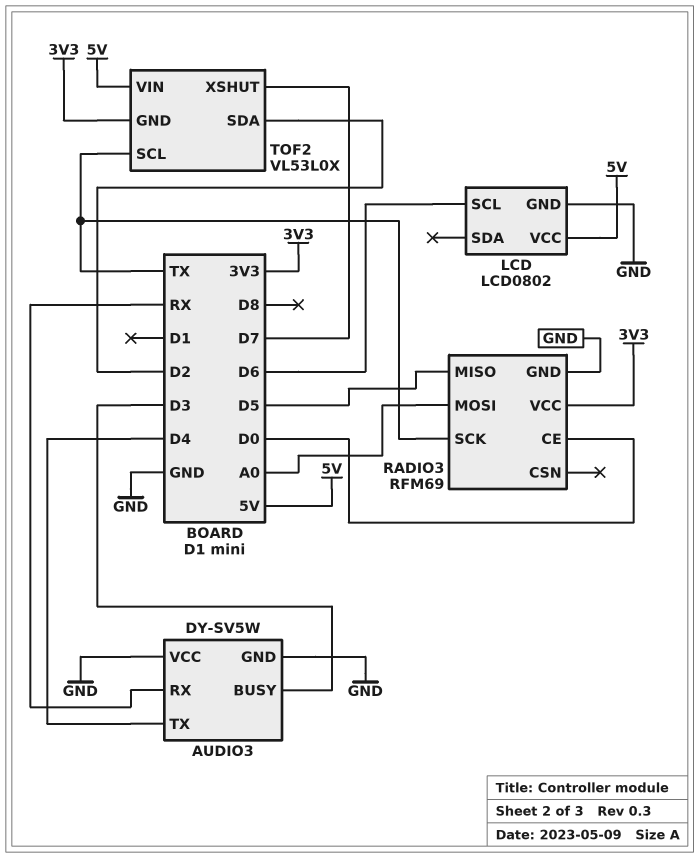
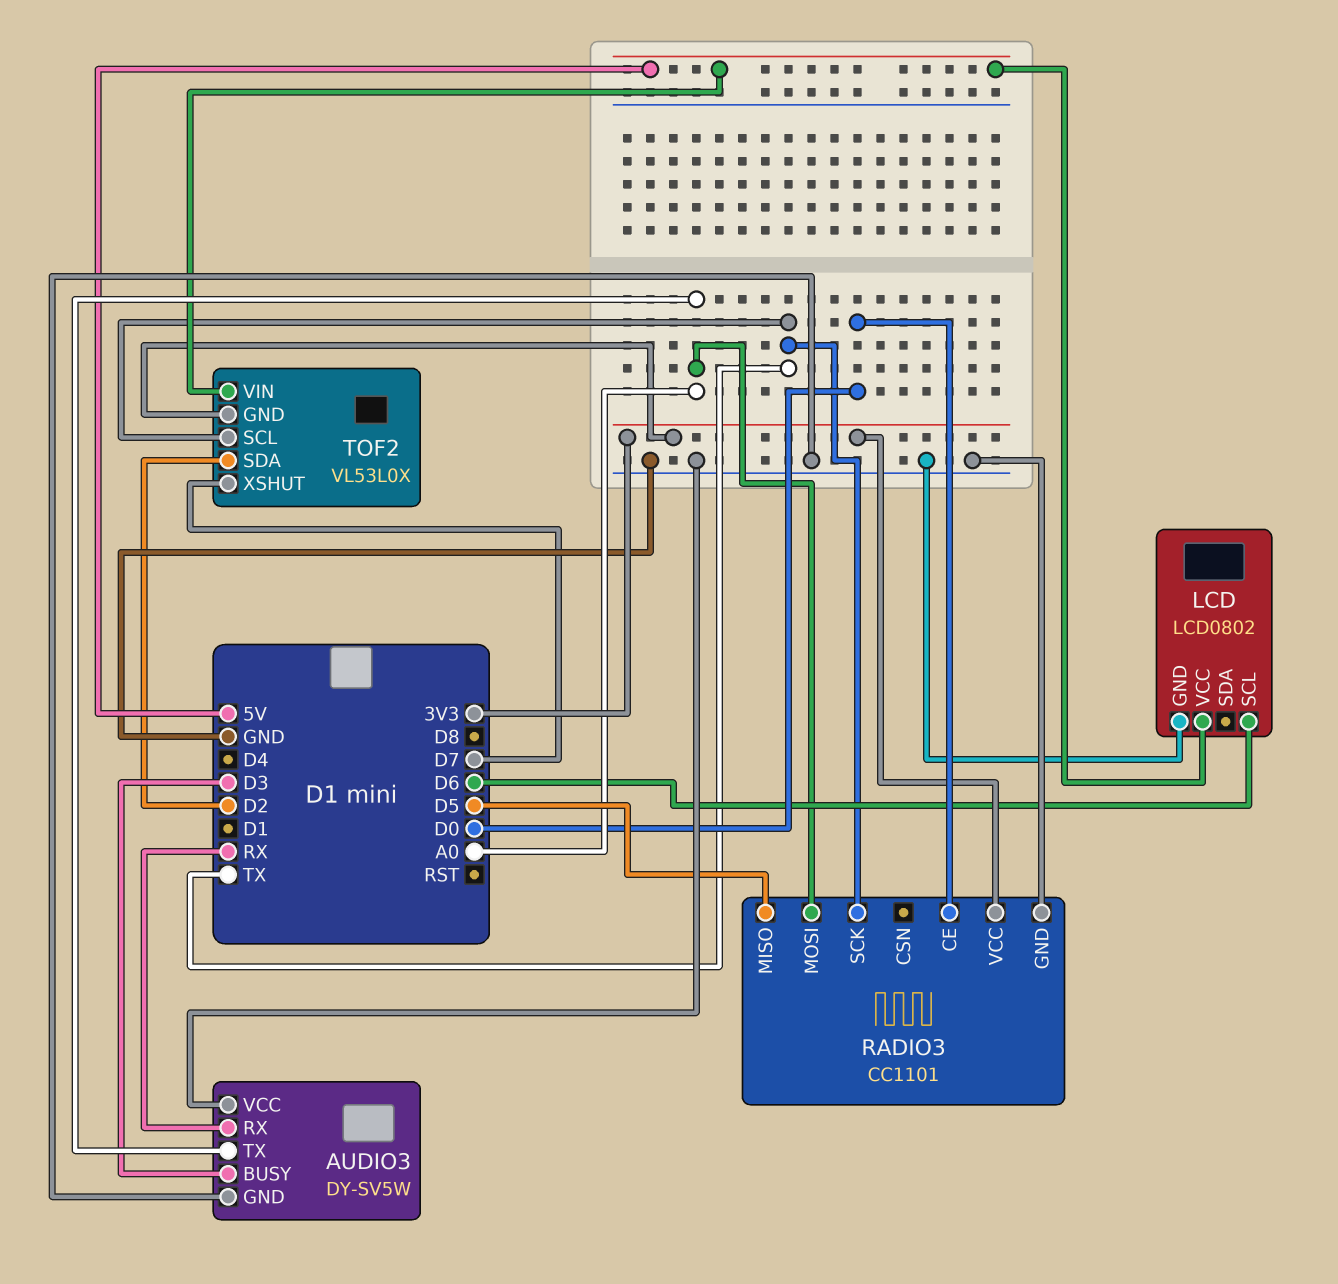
AUDIO3 pin TX: D4 -> A0
RADIO3: RFM69 -> CC1101

